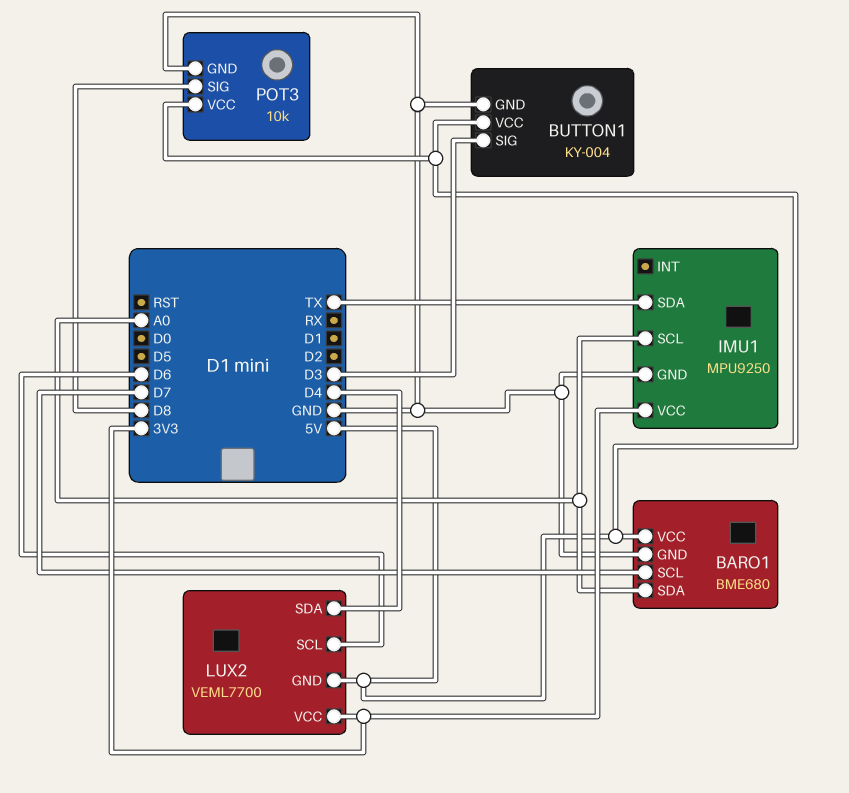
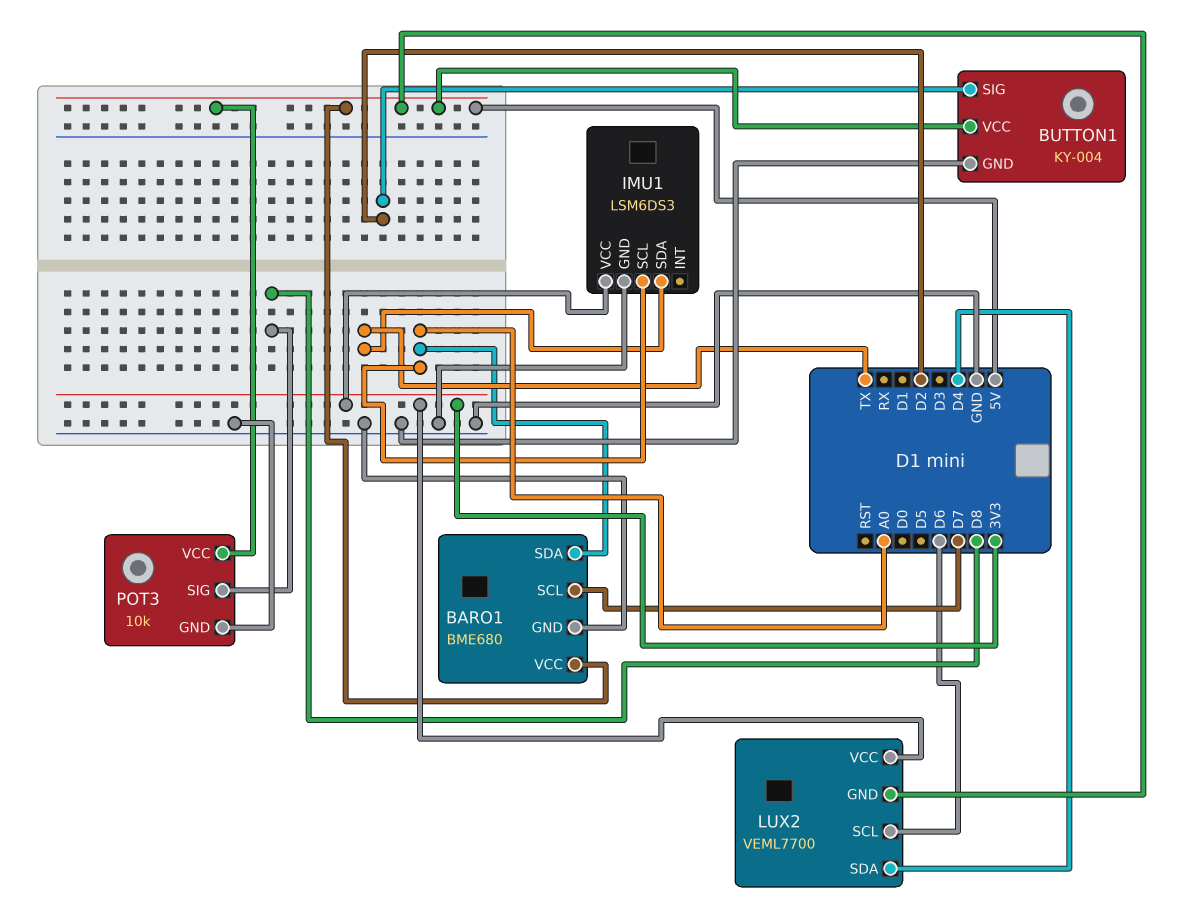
BUTTON1 pin SIG: D3 -> D2
IMU1: MPU9250 -> LSM6DS3

